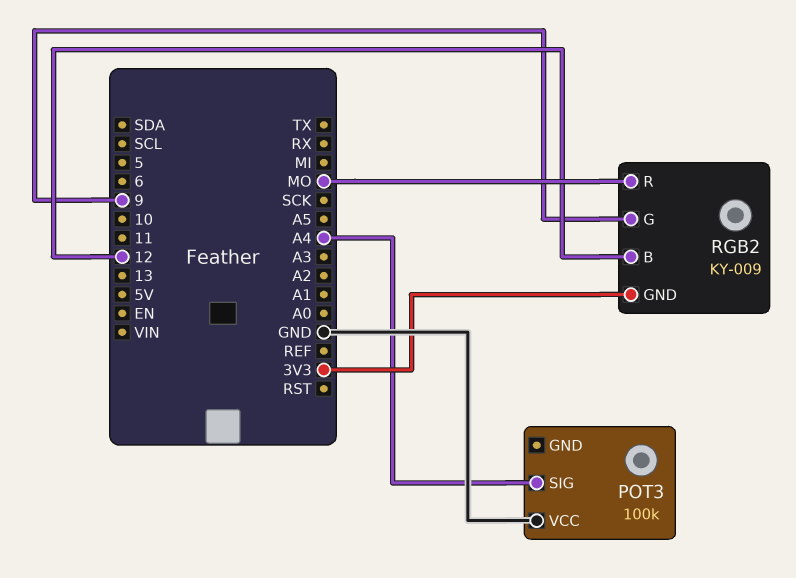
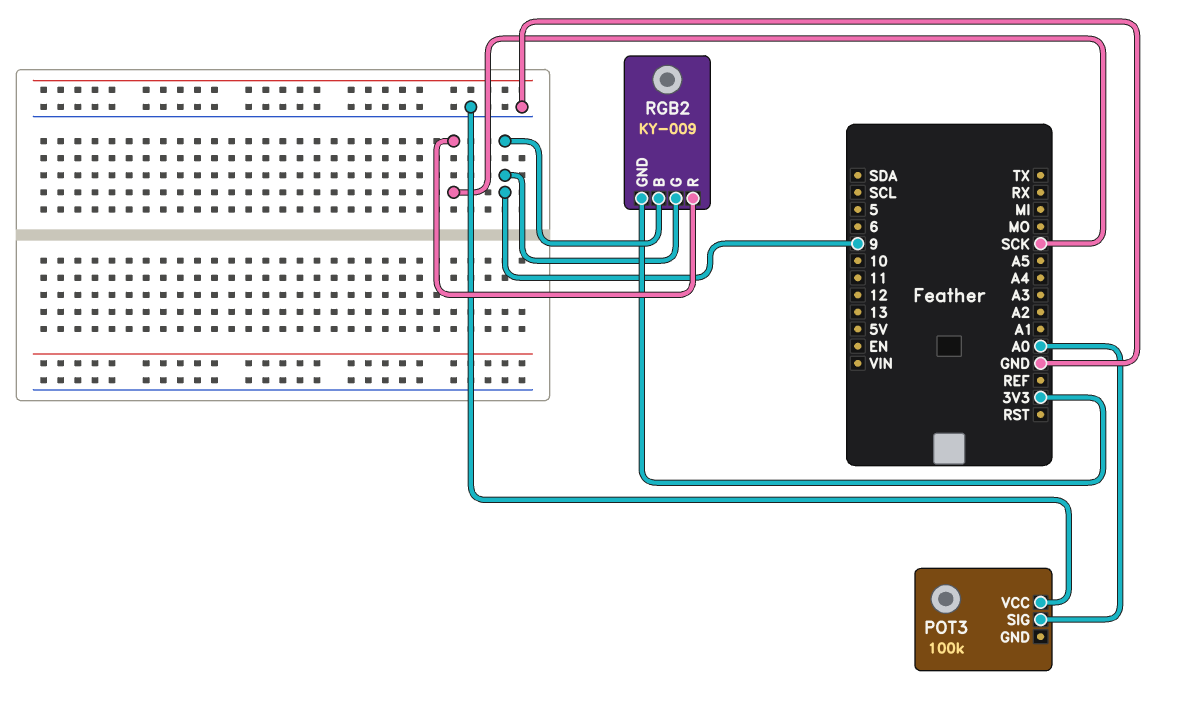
POT3 pin SIG: A4 -> A0
RGB2 pin B: 12 -> 9
RGB2 pin R: MO -> SCK

